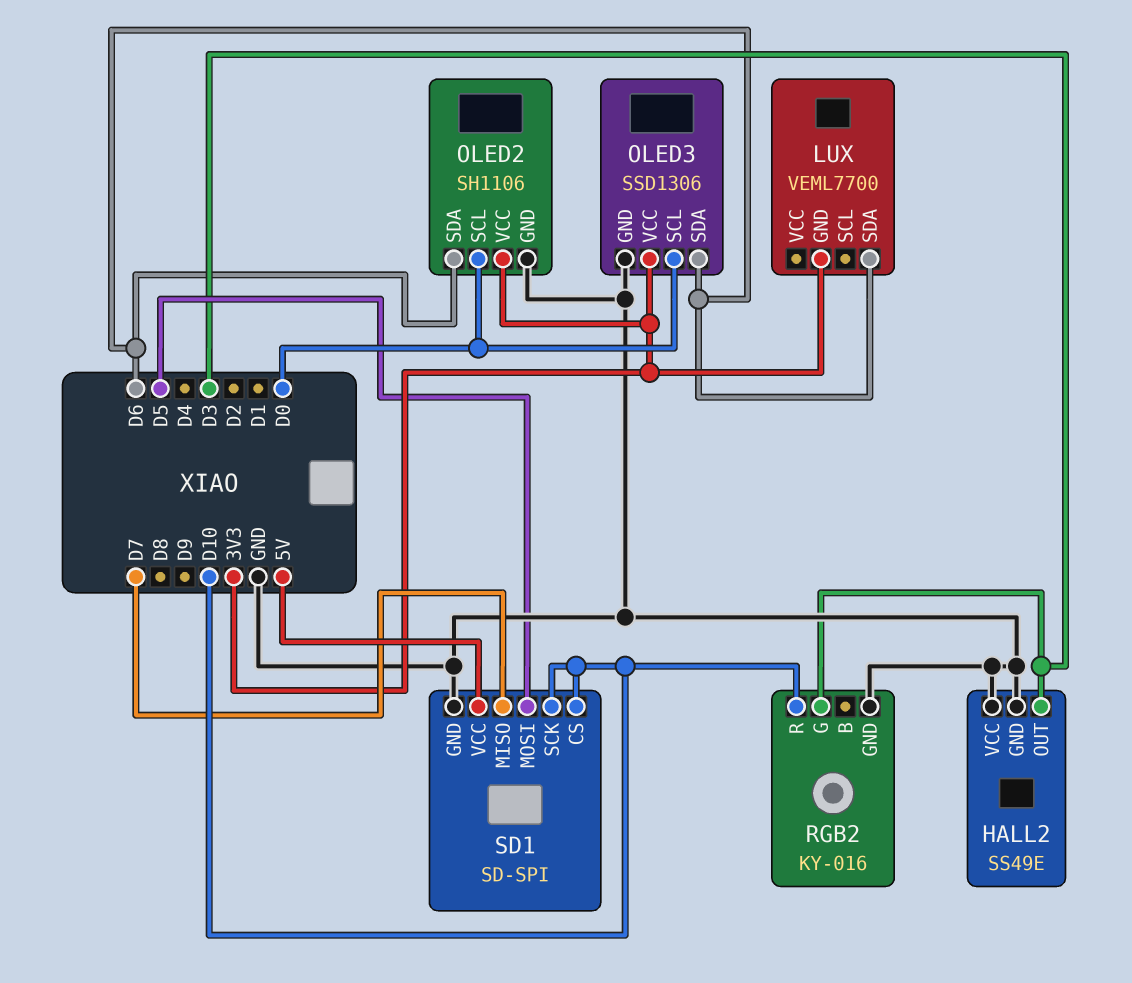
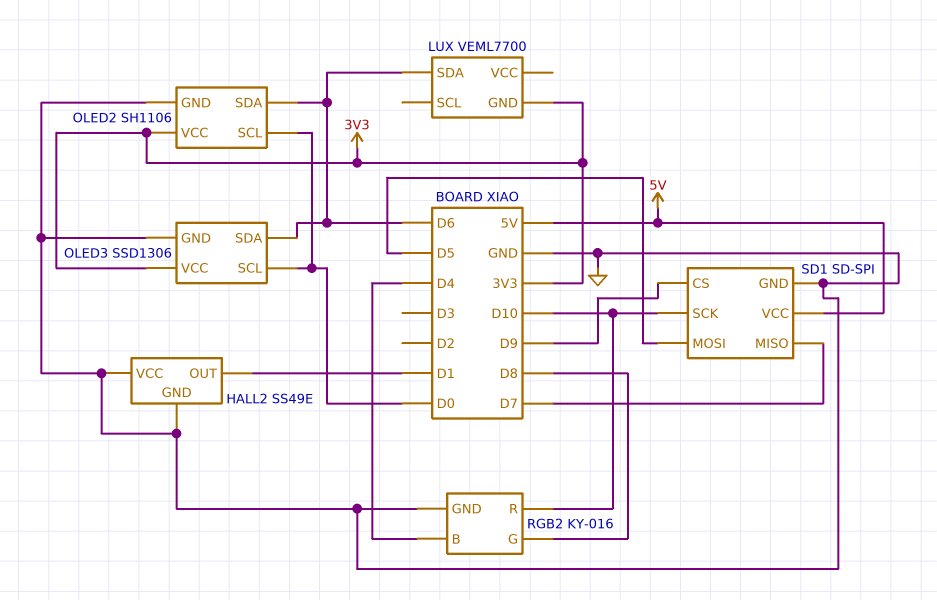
HALL2 pin OUT: D3 -> D1
RGB2 pin B: none -> D4
RGB2 pin G: D3 -> D8
SD1 pin CS: D10 -> D9

